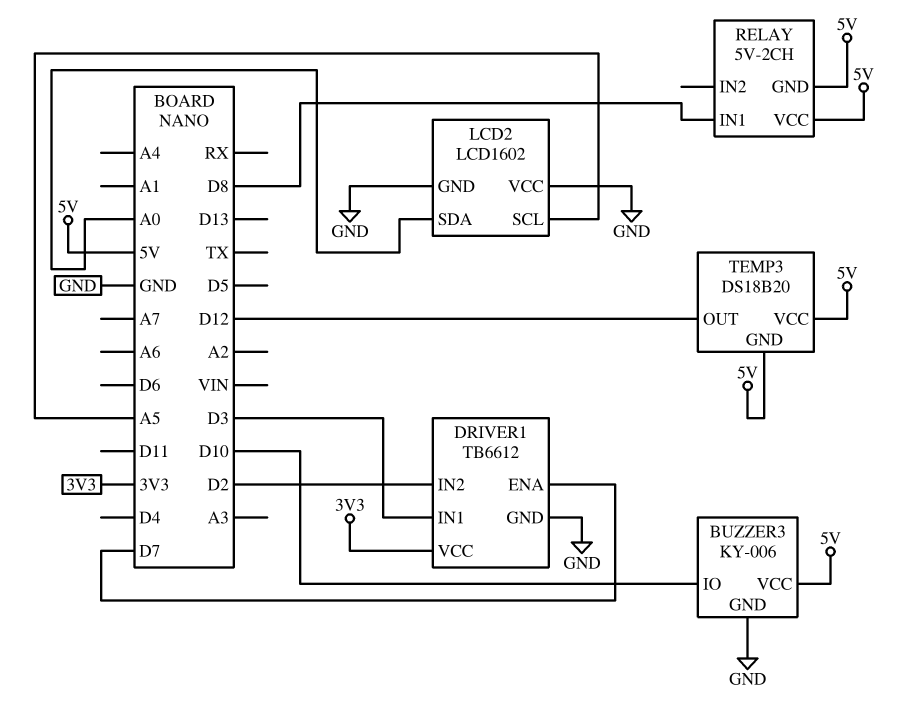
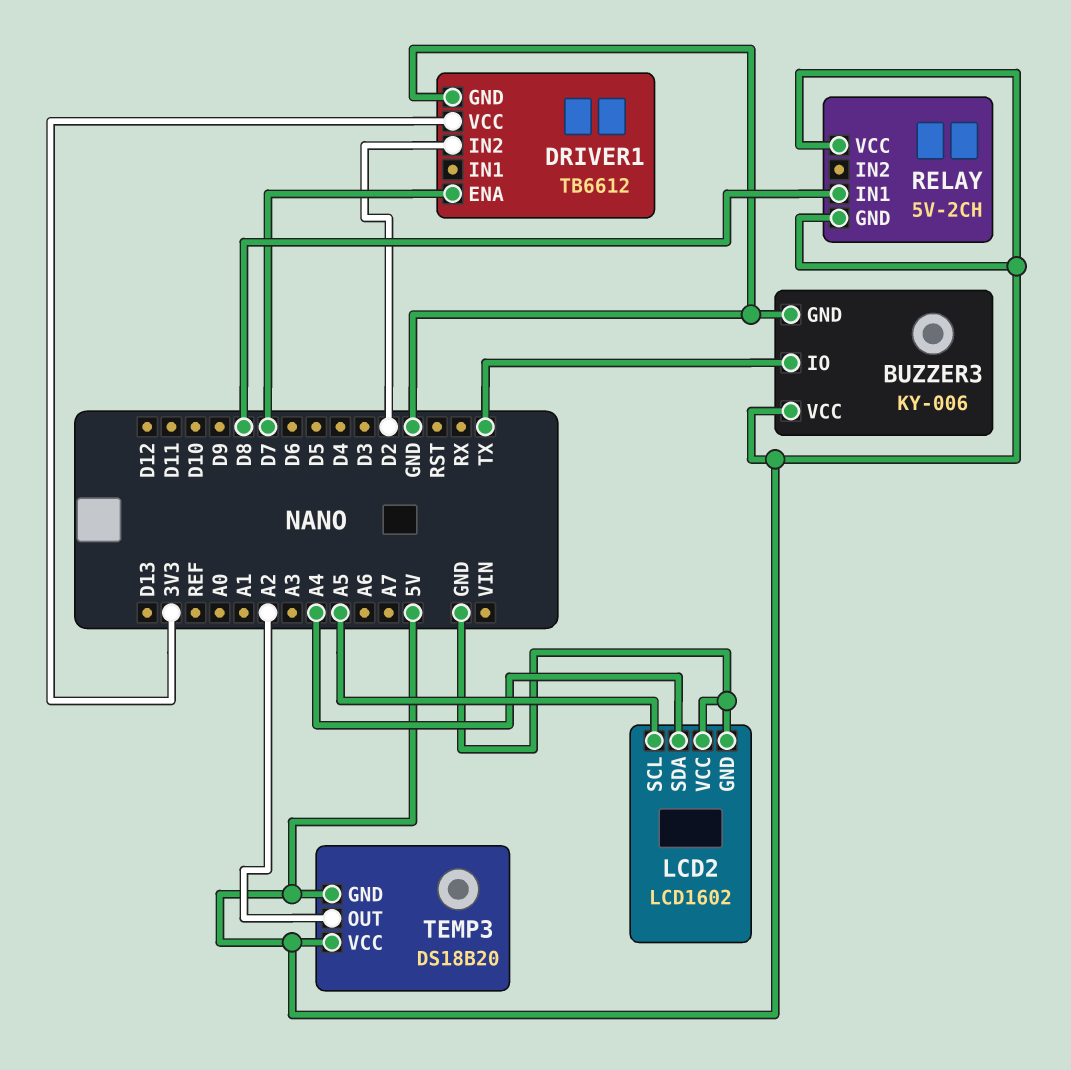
BUZZER3 pin IO: D10 -> TX
DRIVER1 pin IN1: D3 -> none
LCD2 pin SDA: A0 -> A4
TEMP3 pin OUT: D12 -> A2

